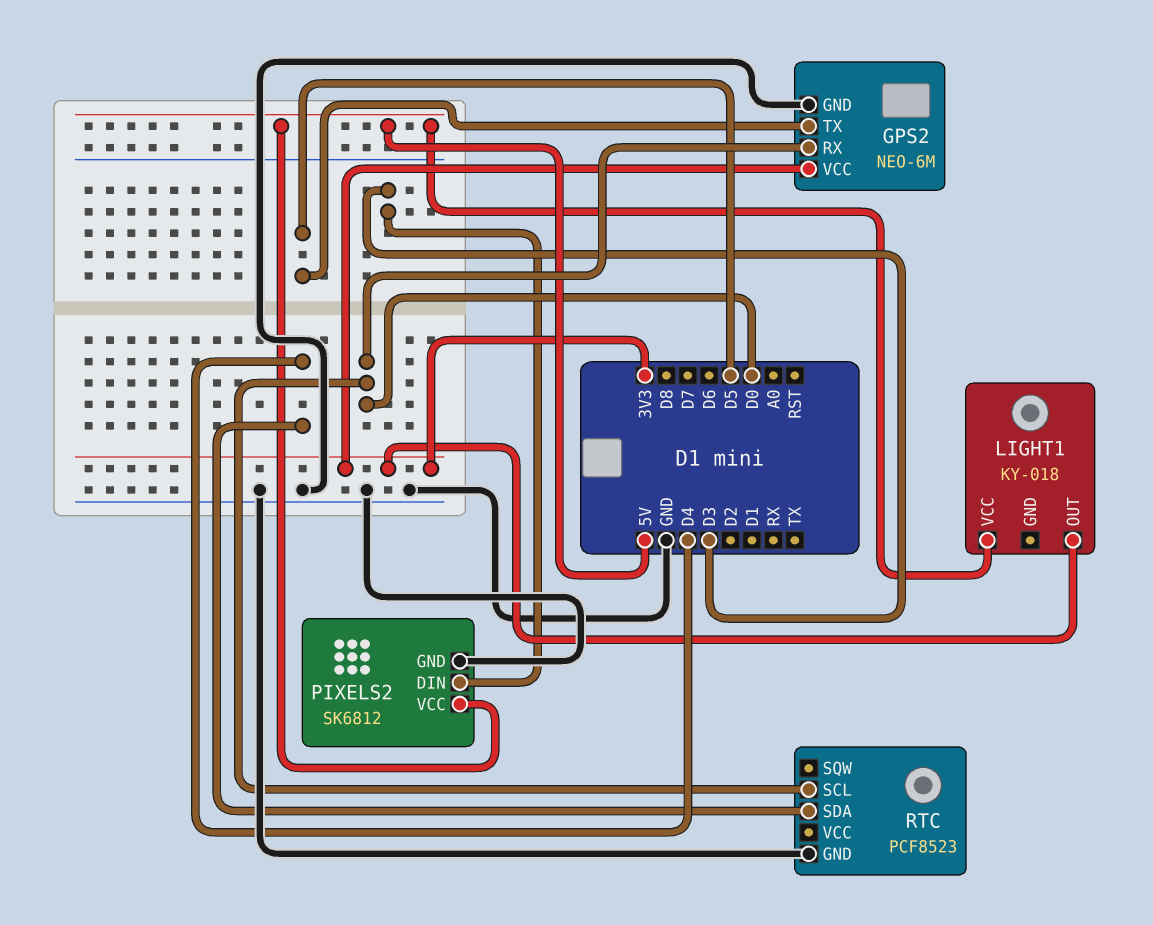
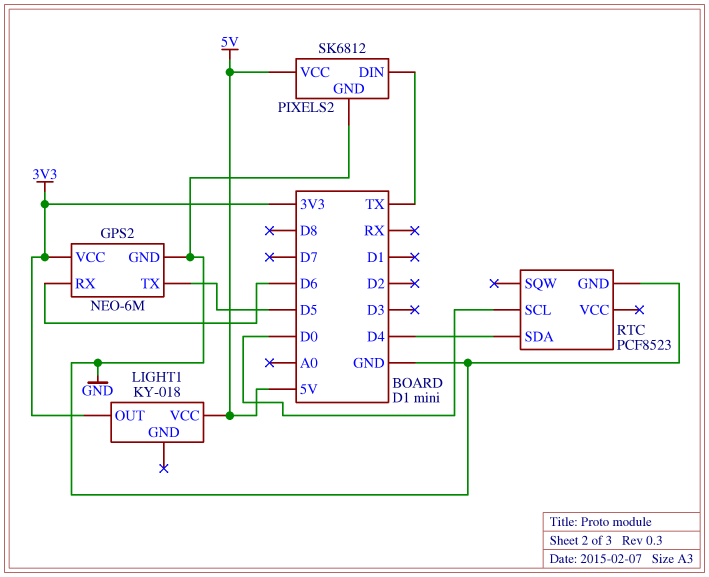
GPS2 pin RX: D0 -> D6
PIXELS2 pin DIN: D3 -> TX

